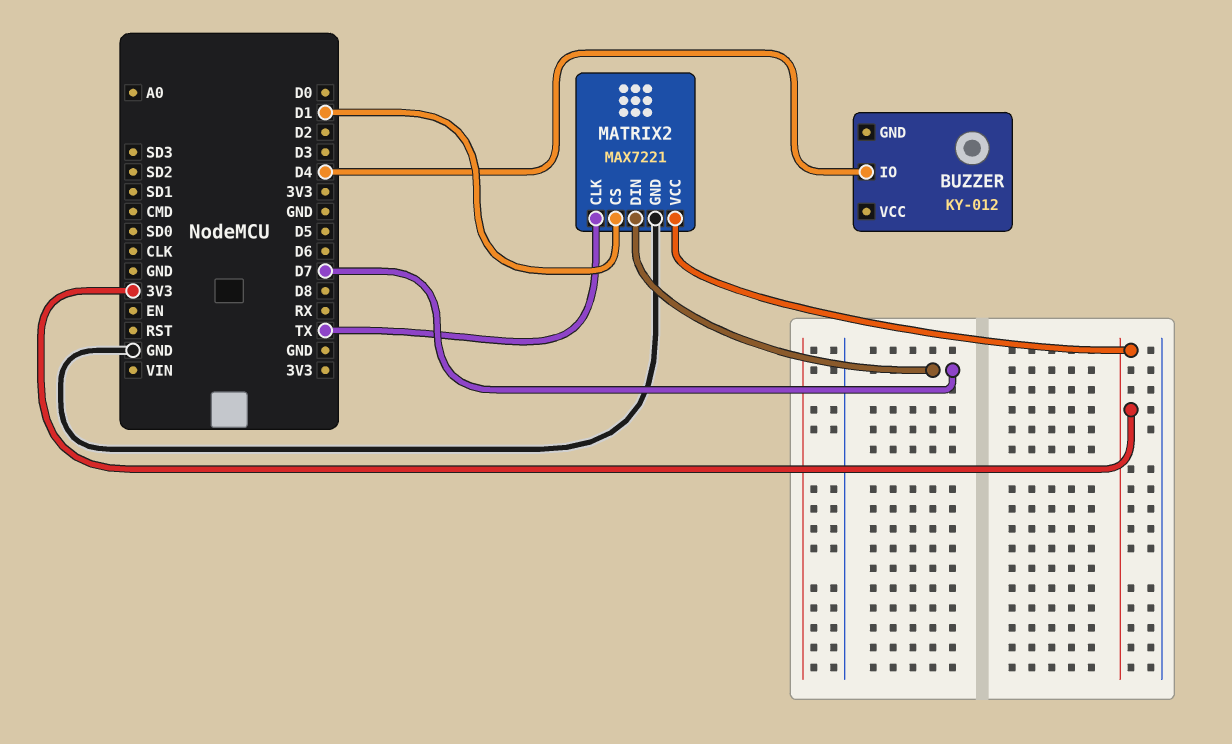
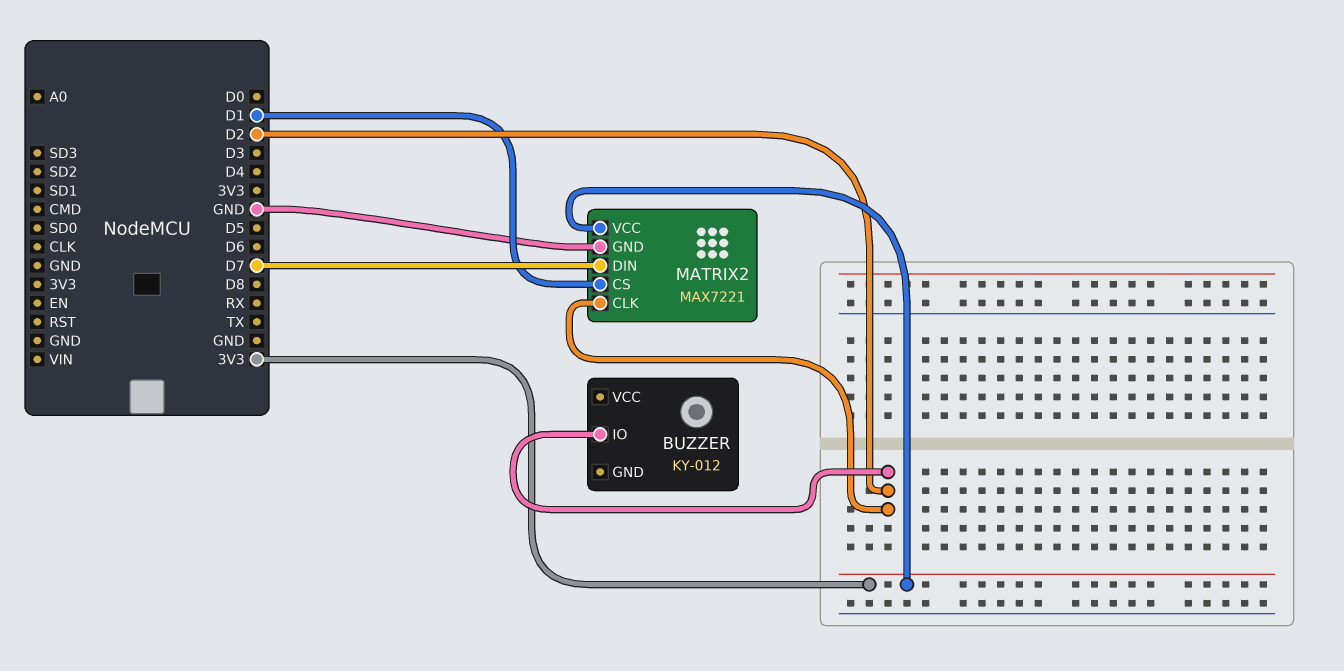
BUZZER pin IO: D4 -> D2
MATRIX2 pin CLK: TX -> D2

